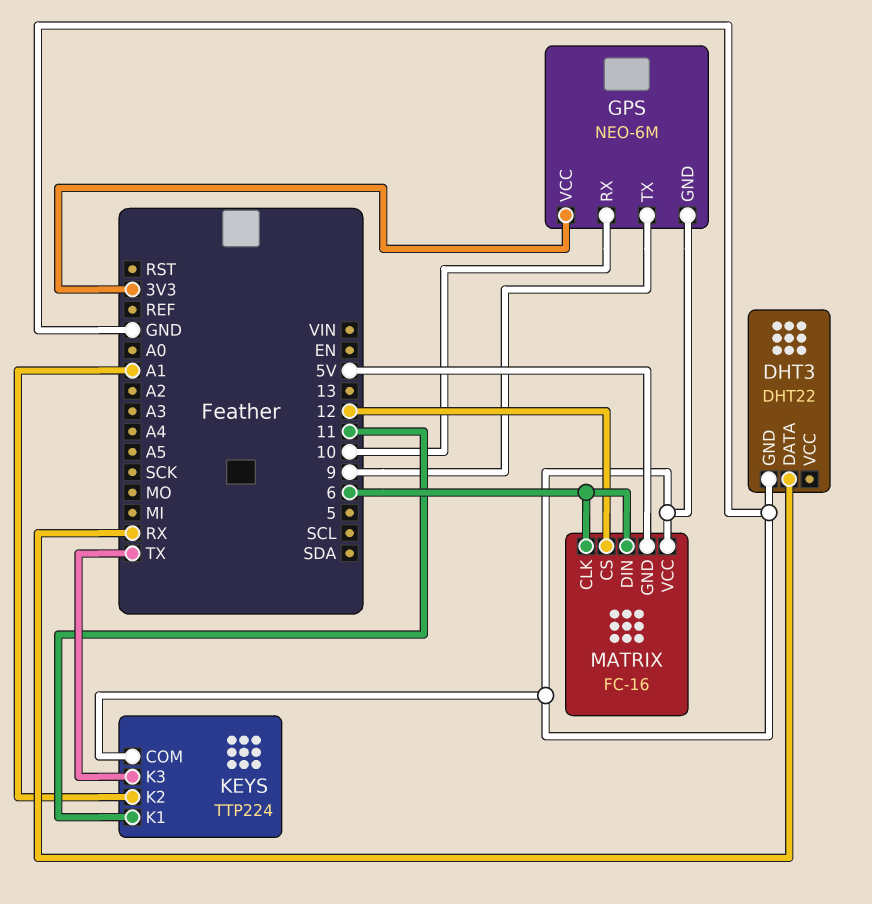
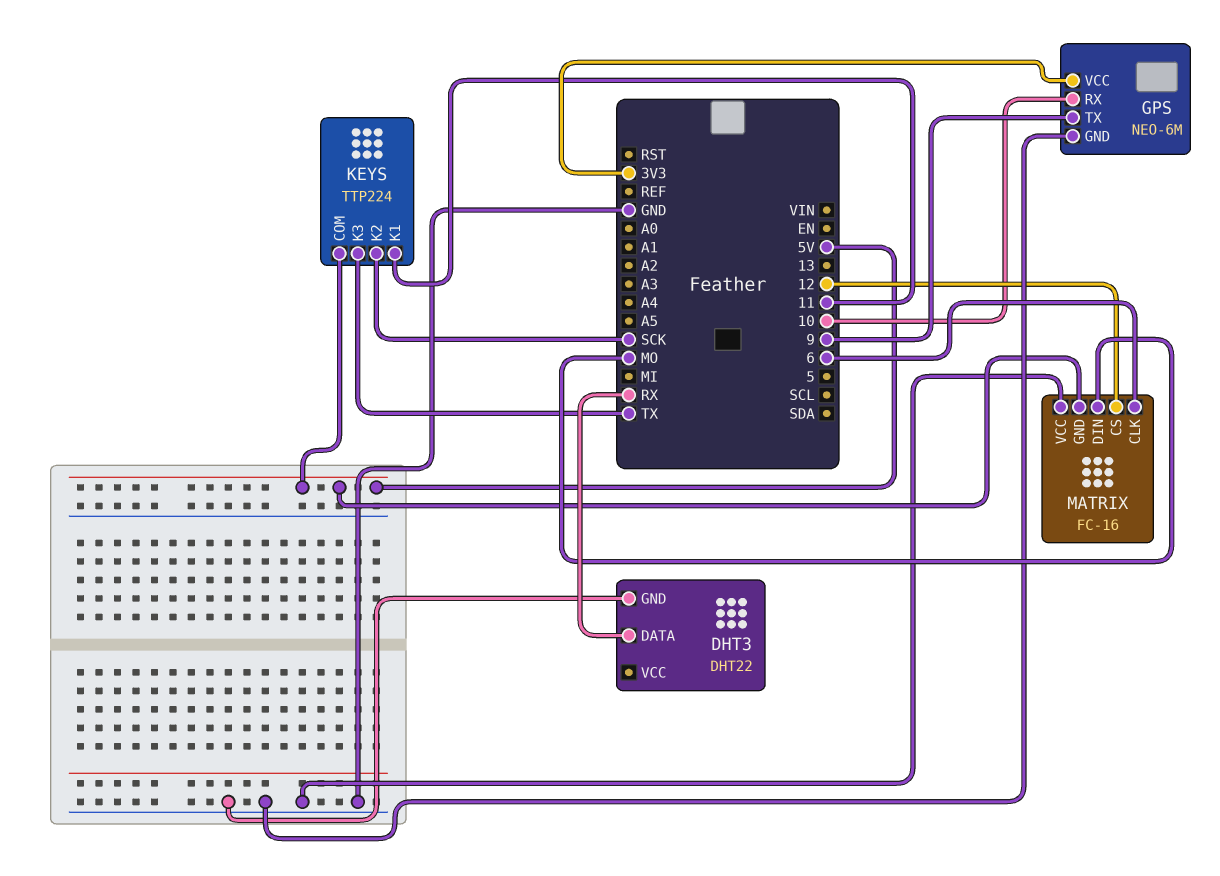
KEYS pin COM: GND -> 5V
KEYS pin K2: A1 -> SCK
MATRIX pin DIN: 6 -> MO

